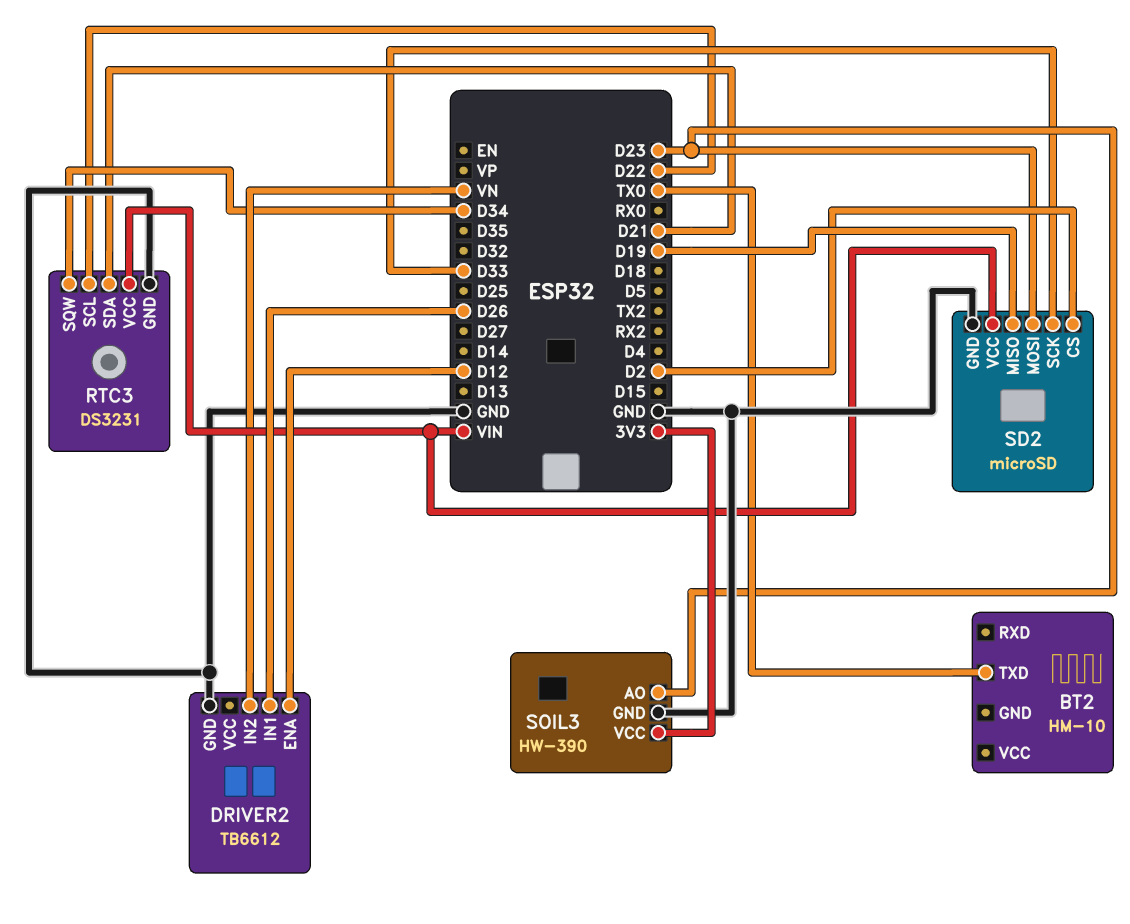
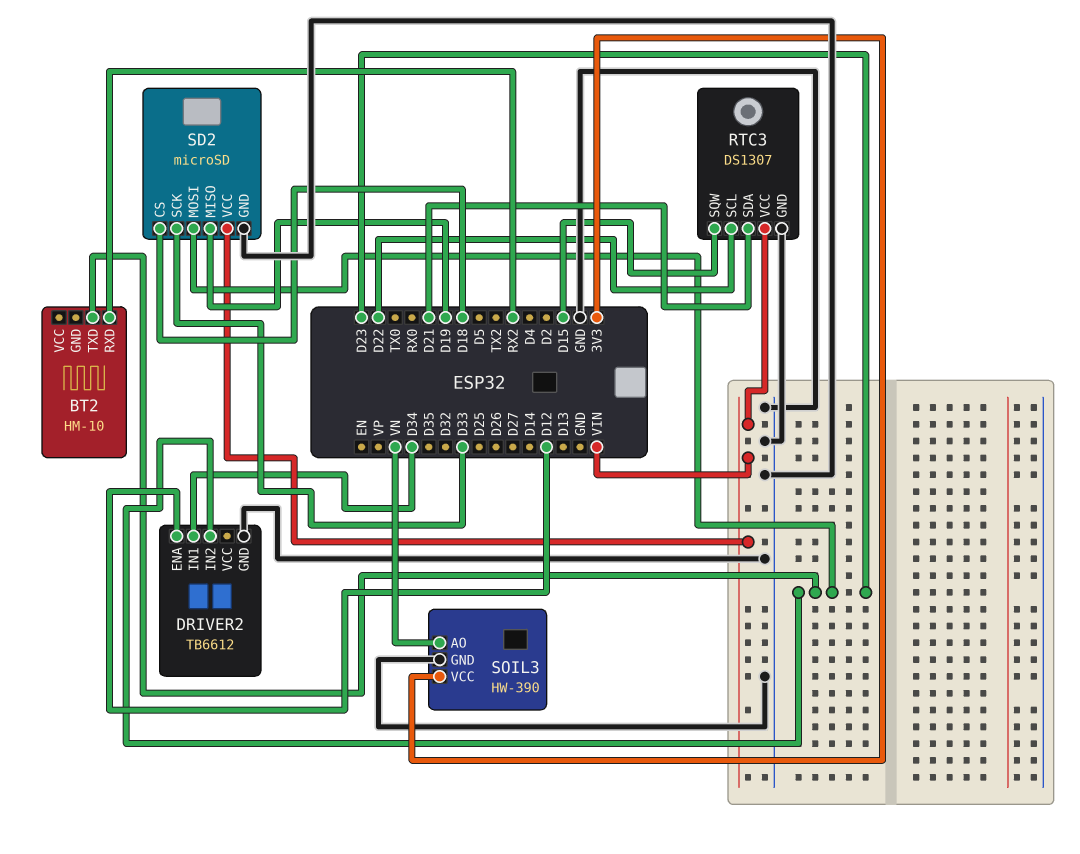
BT2 pin RXD: none -> RX2
BT2 pin TXD: TX0 -> D23
DRIVER2 pin IN1: D26 -> D34
DRIVER2 pin IN2: VN -> D23
RTC3: DS3231 -> DS1307
RTC3 pin SQW: D34 -> D15
SD2 pin CS: D2 -> D18
SOIL3 pin AO: D23 -> VN

